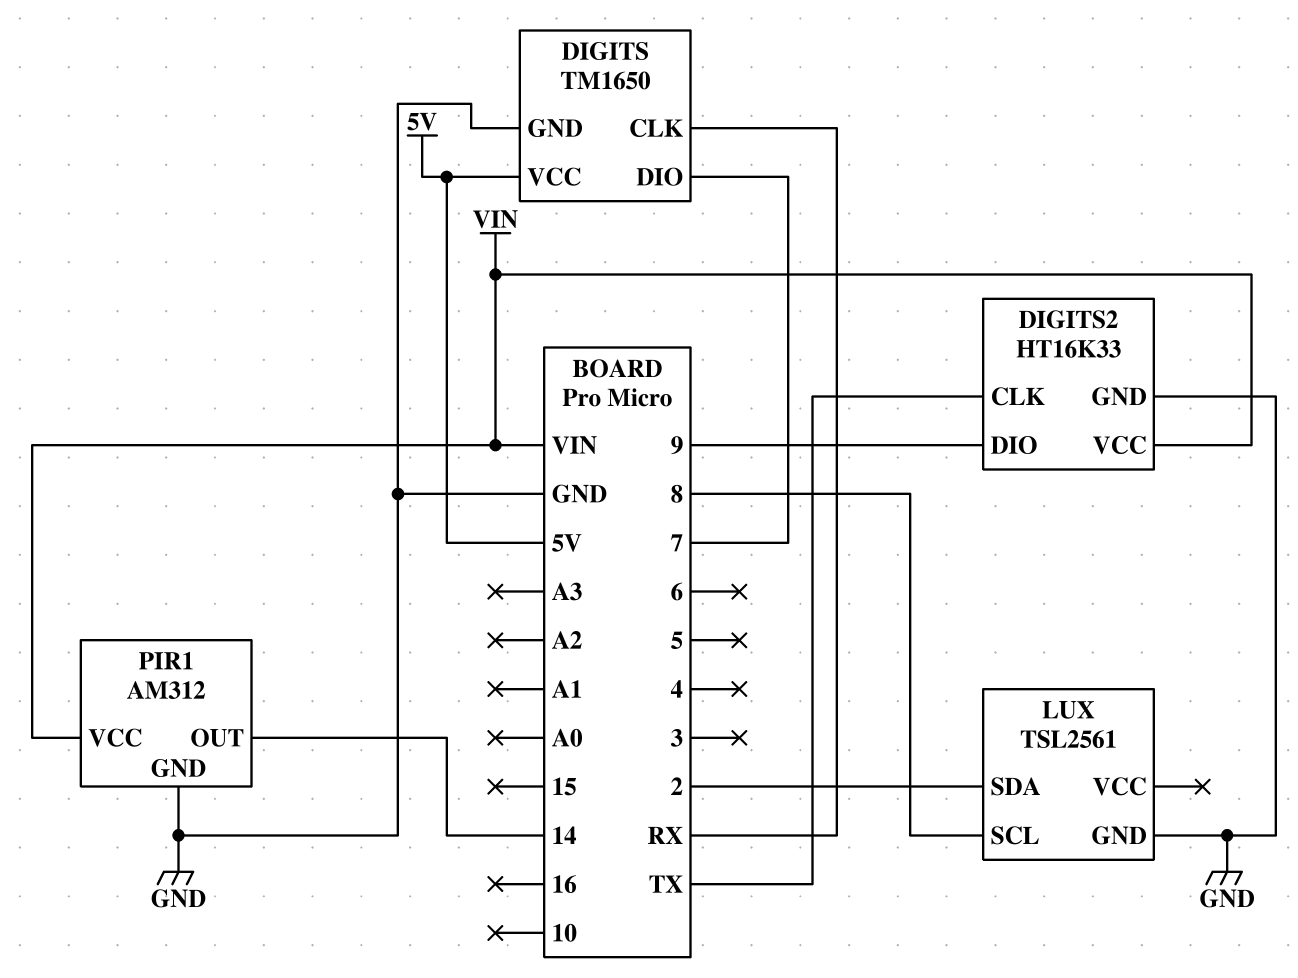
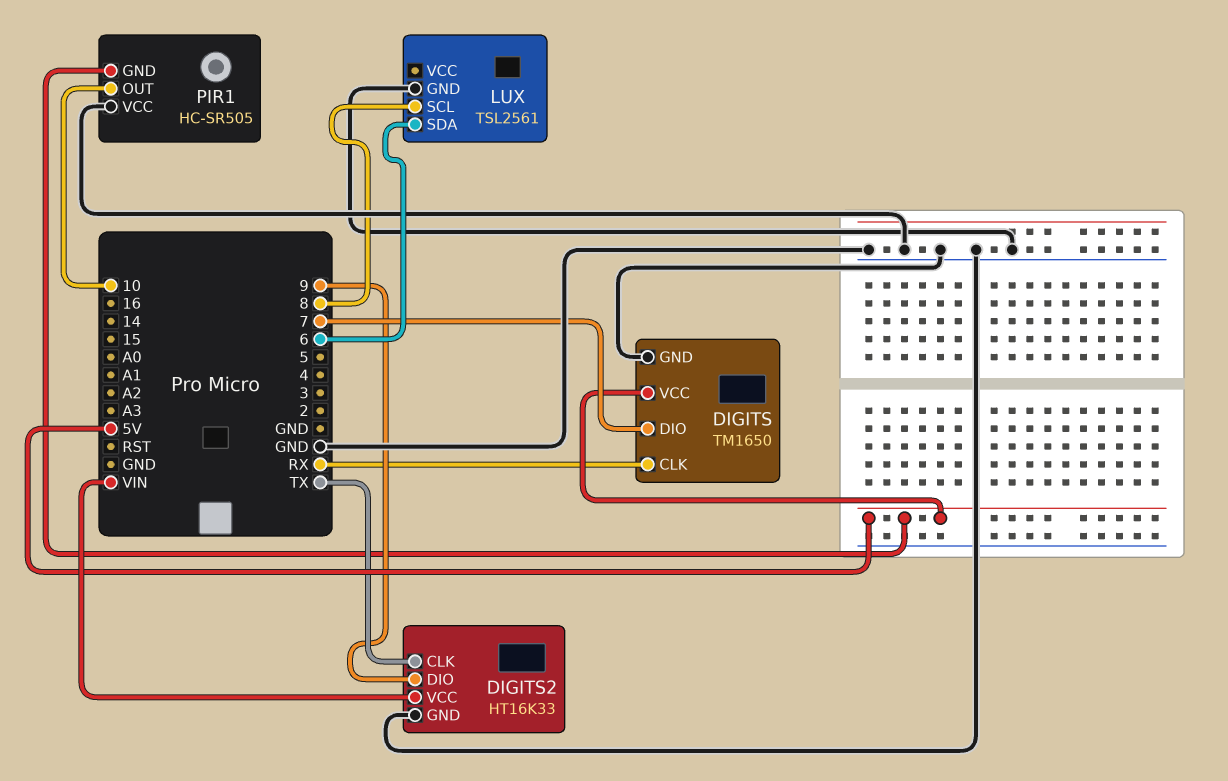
LUX pin SDA: 2 -> 6
PIR1: AM312 -> HC-SR505
PIR1 pin GND: GND -> 5V
PIR1 pin OUT: 14 -> 10
PIR1 pin VCC: VIN -> GND

